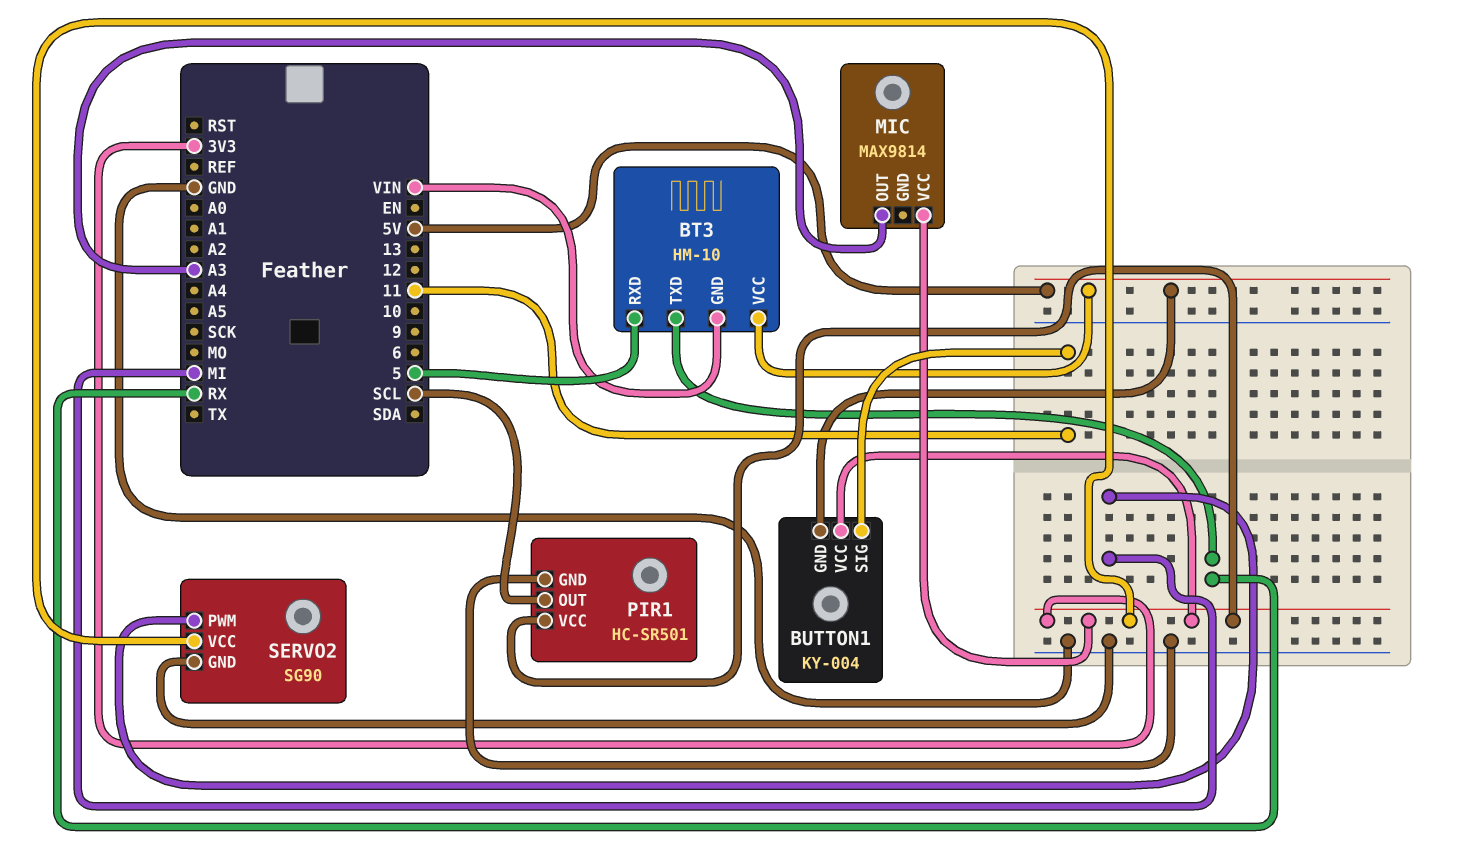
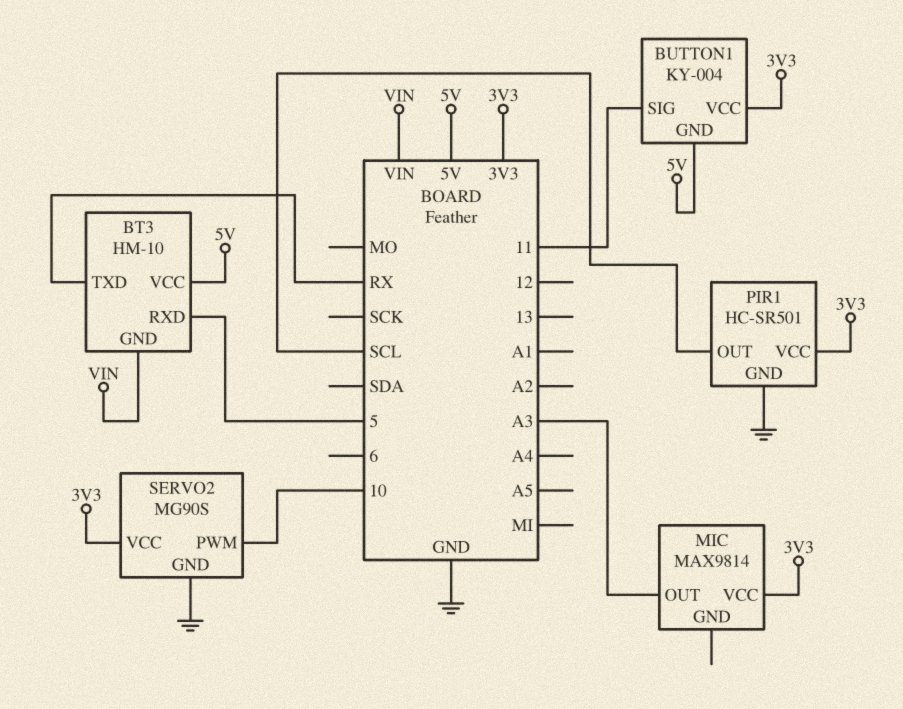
SERVO2: SG90 -> MG90S
SERVO2 pin PWM: MI -> 10

